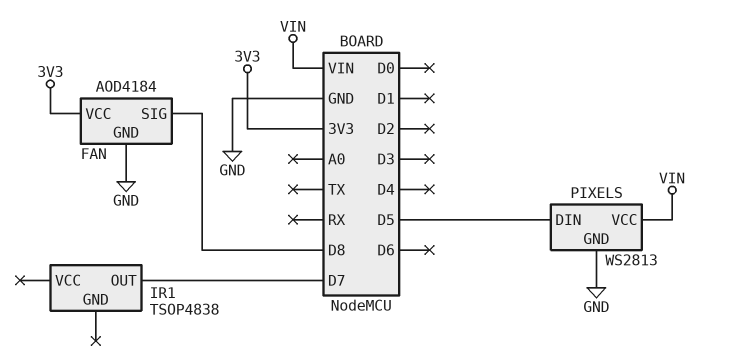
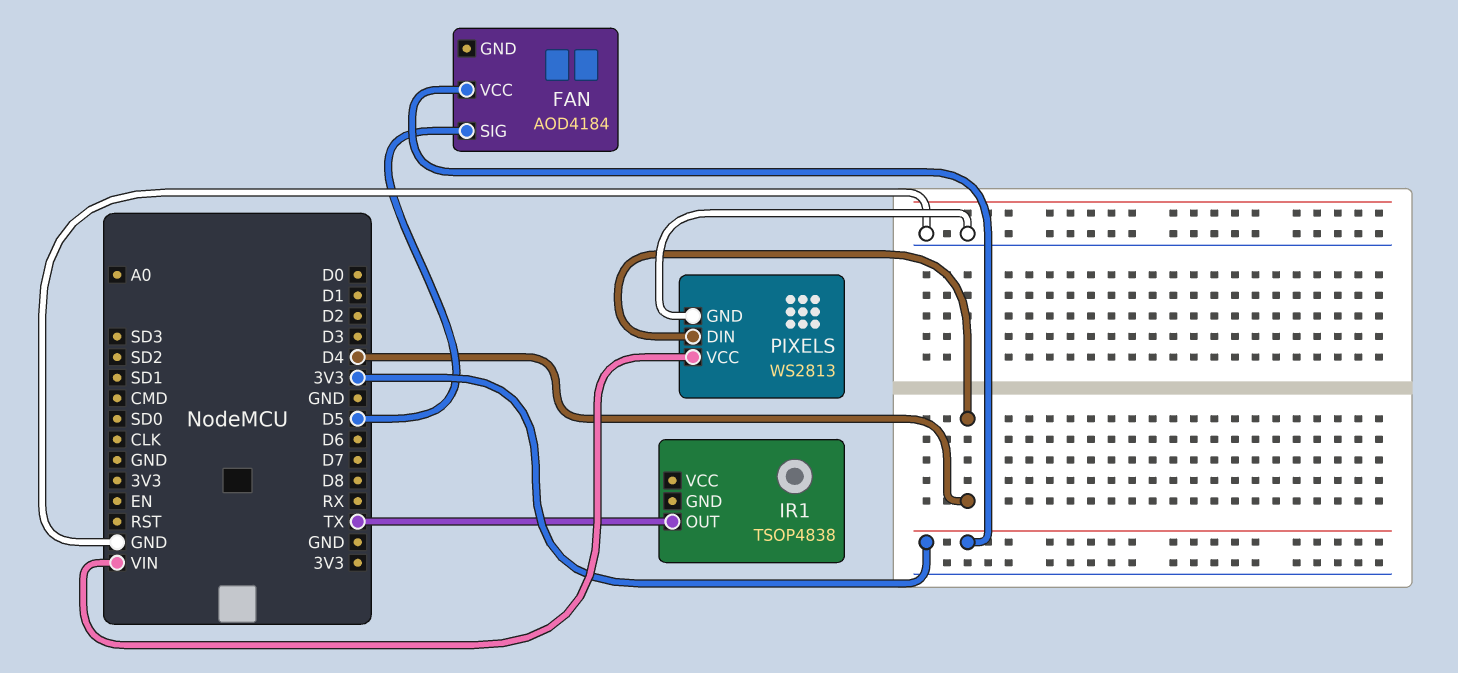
FAN pin GND: GND -> none
FAN pin SIG: D8 -> D5
IR1 pin OUT: D7 -> TX
PIXELS pin DIN: D5 -> D4

